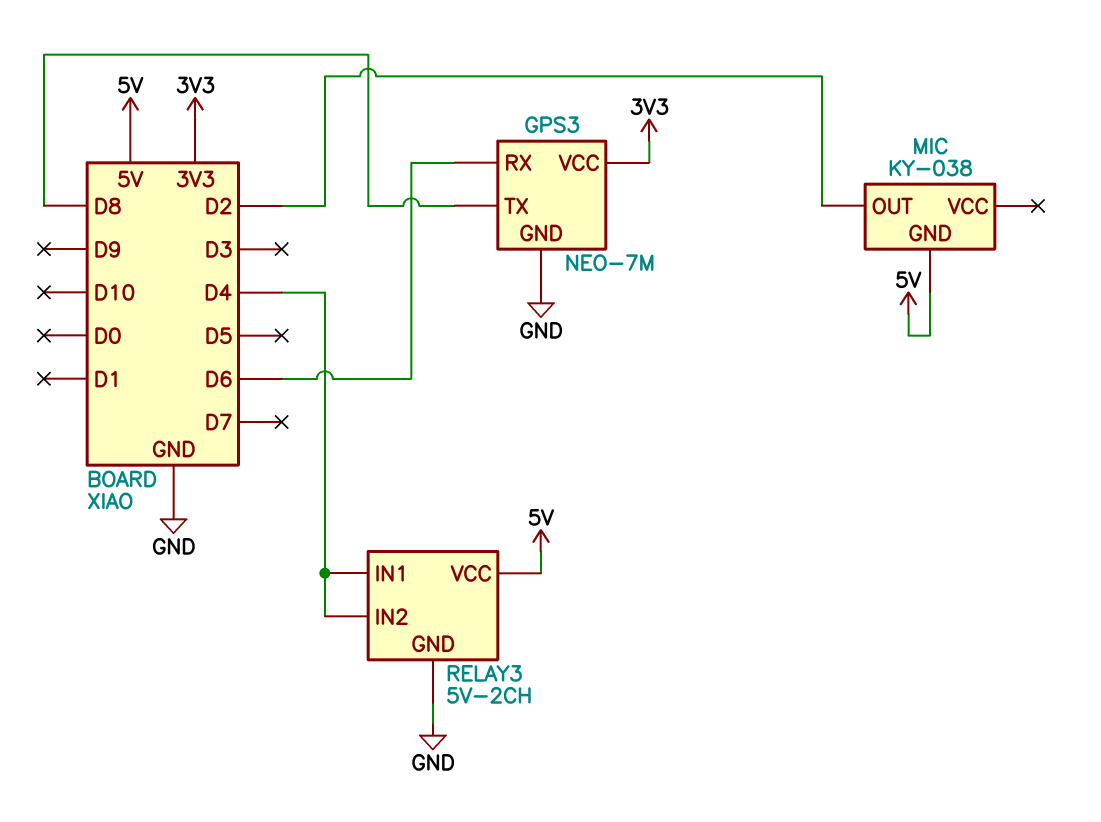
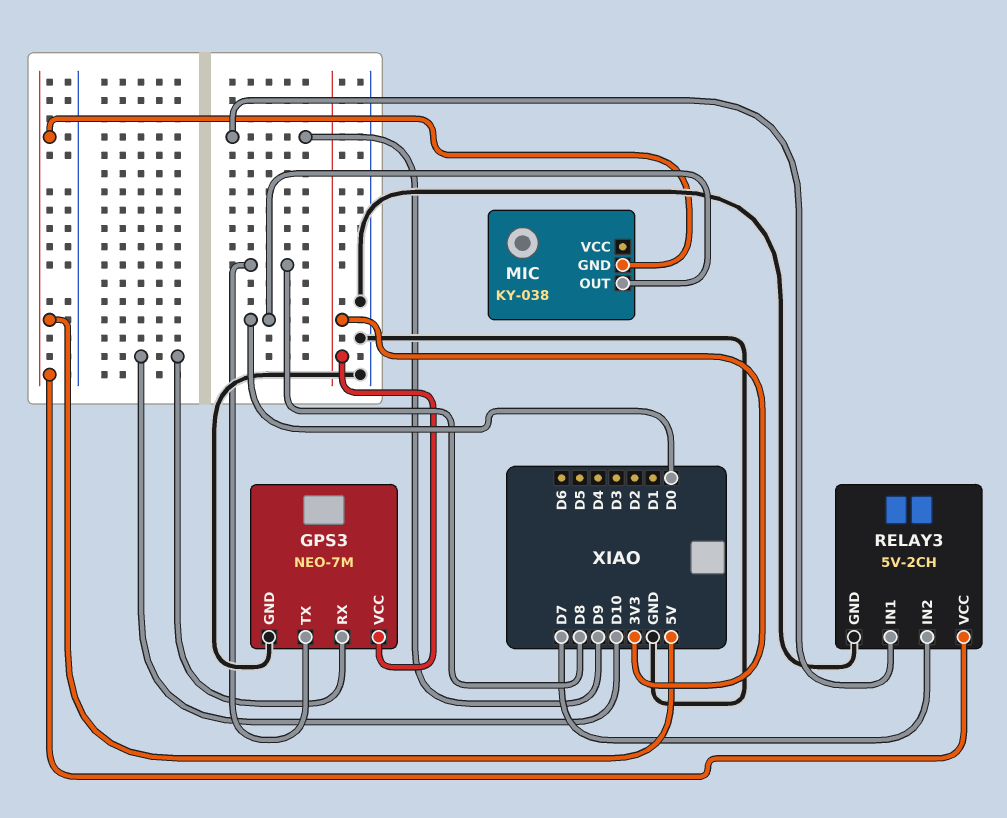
GPS3 pin RX: D6 -> D10
MIC pin OUT: D2 -> D0
RELAY3 pin IN1: D4 -> D9
RELAY3 pin IN2: D4 -> D7

